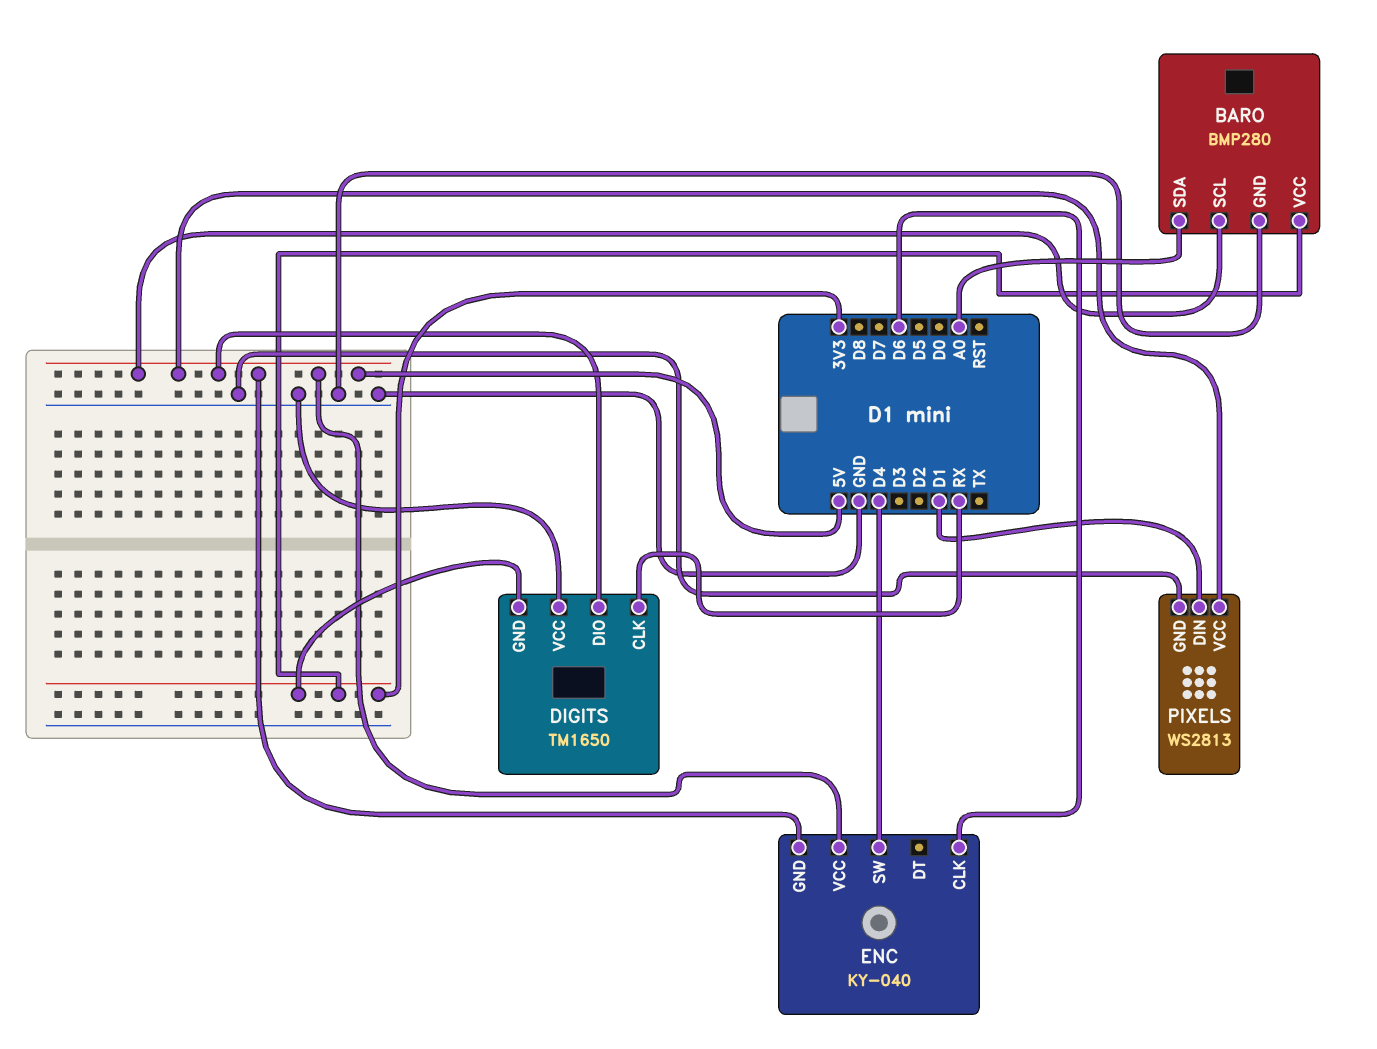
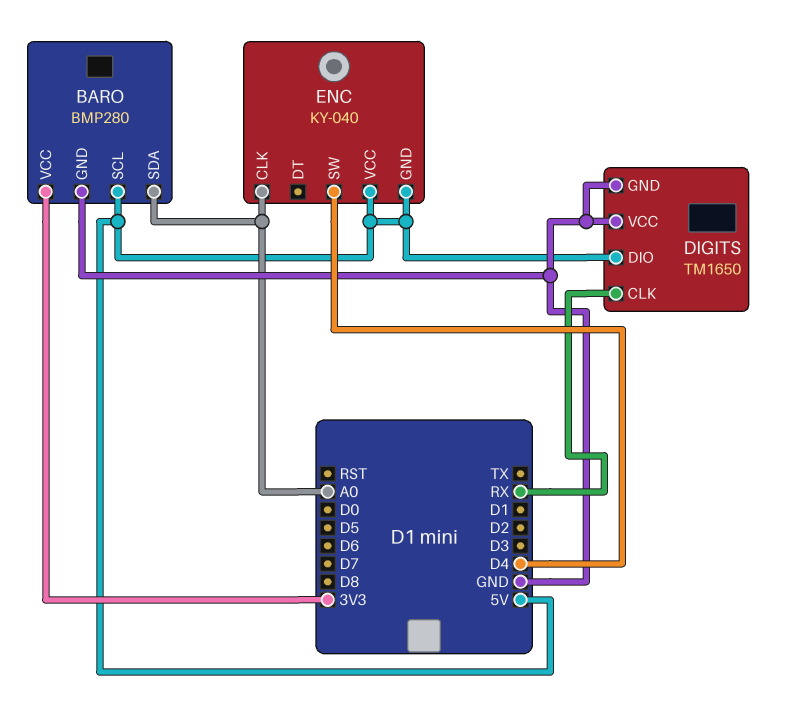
DIGITS pin GND: 3V3 -> GND
ENC pin CLK: D6 -> A0
PIXELS: WS2813 -> none
PIXELS pin DIN: D1 -> none
PIXELS pin GND: GND -> none
PIXELS pin VCC: 5V -> none

